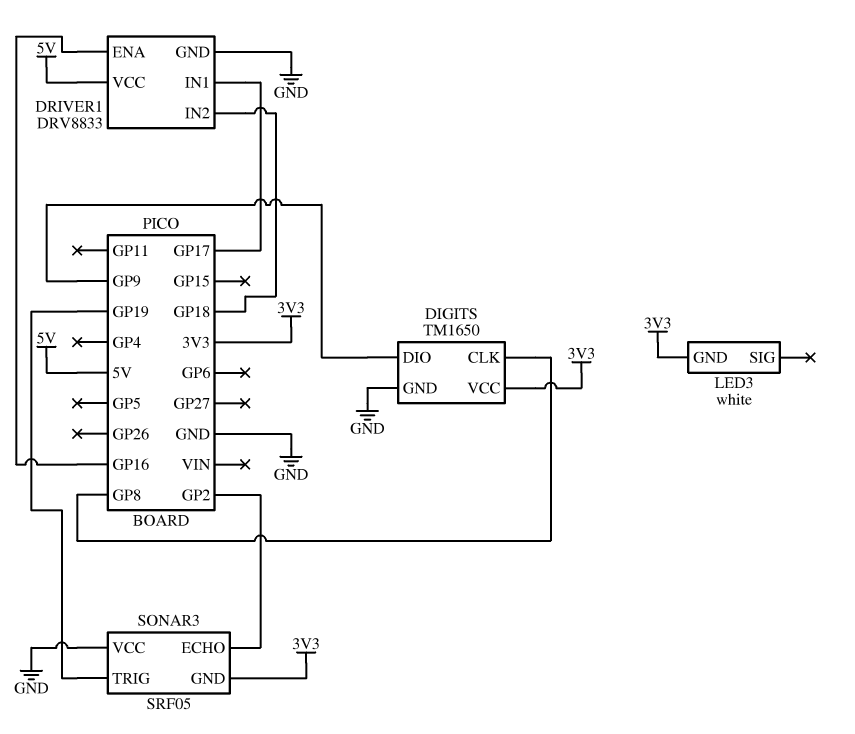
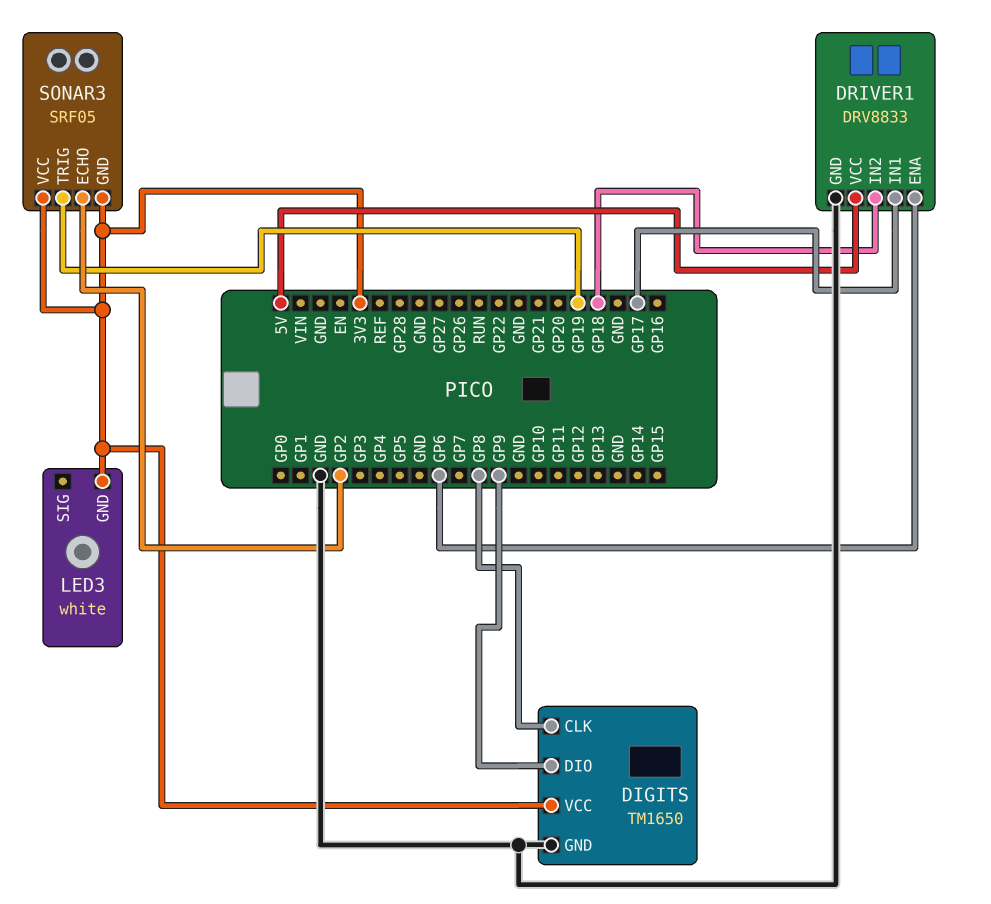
DRIVER1 pin ENA: GP16 -> GP6
SONAR3 pin VCC: GND -> 3V3

